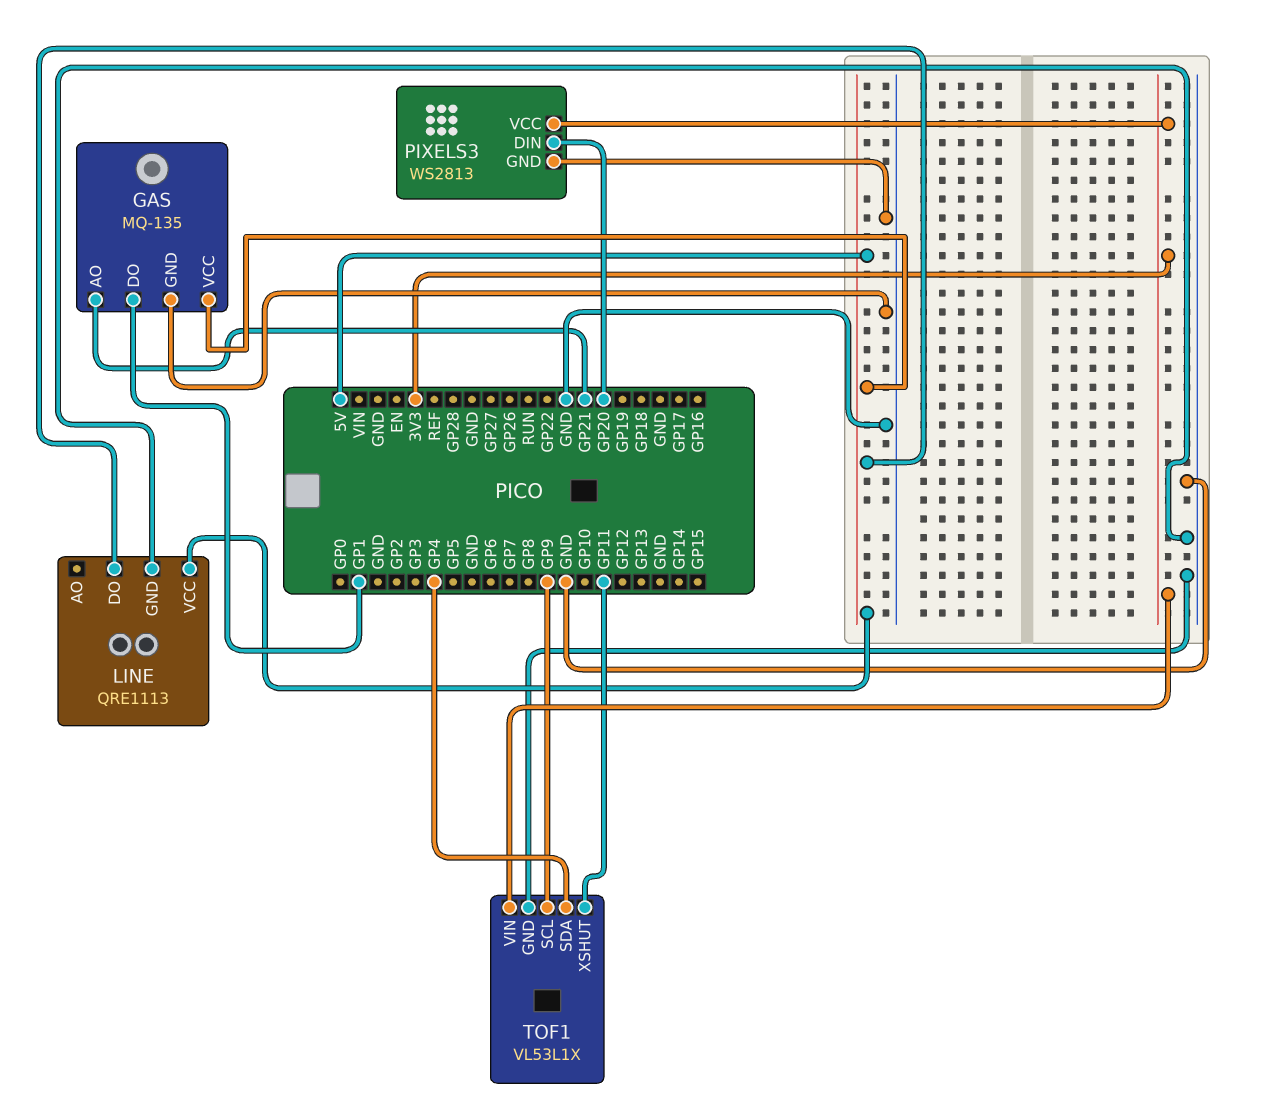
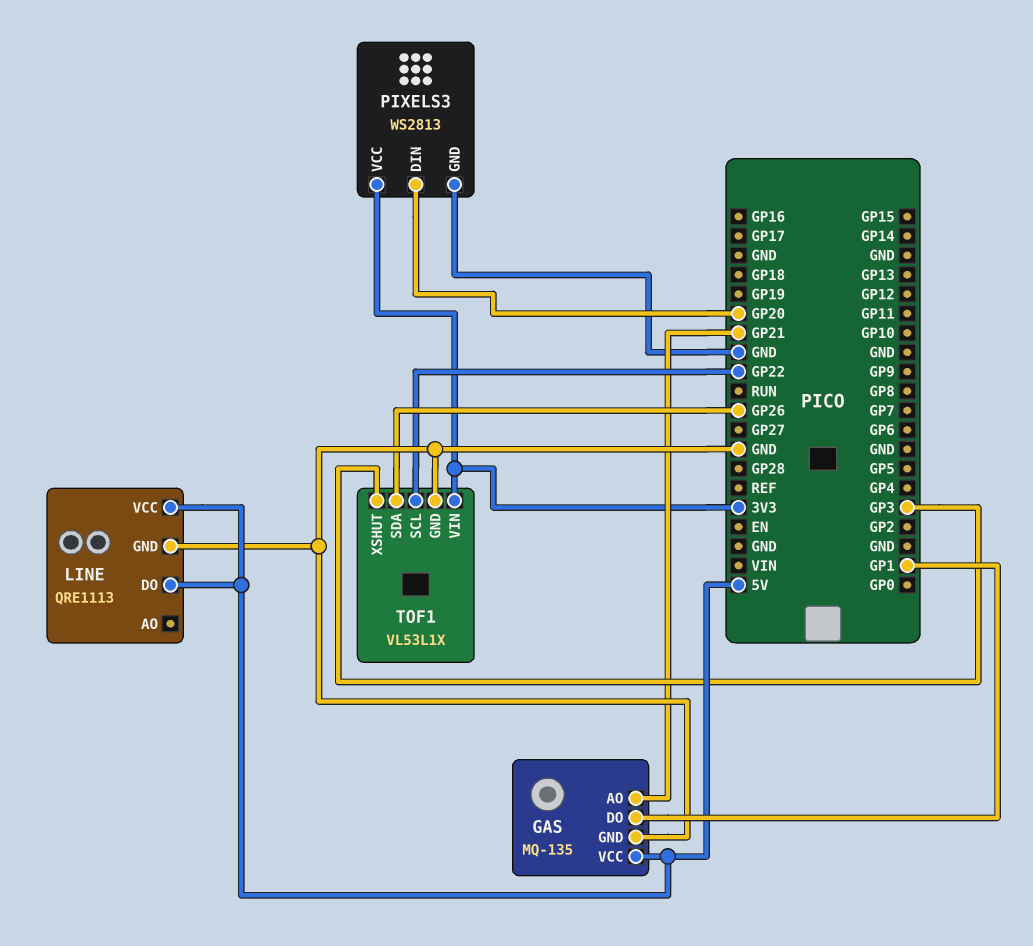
TOF1 pin SCL: GP9 -> GP22
TOF1 pin SDA: GP4 -> GP26
TOF1 pin XSHUT: GP11 -> GP3

